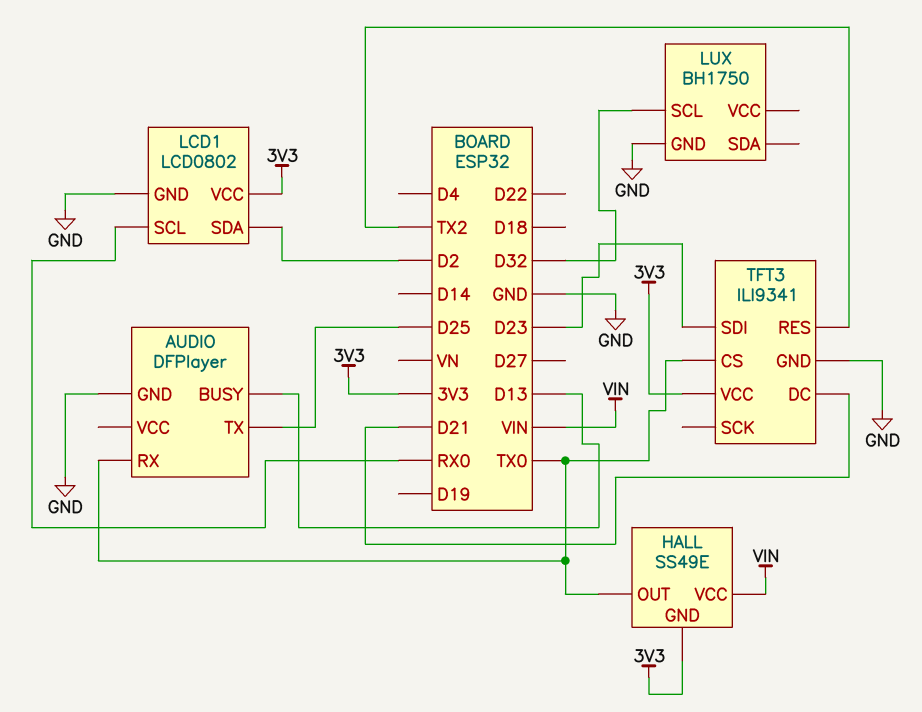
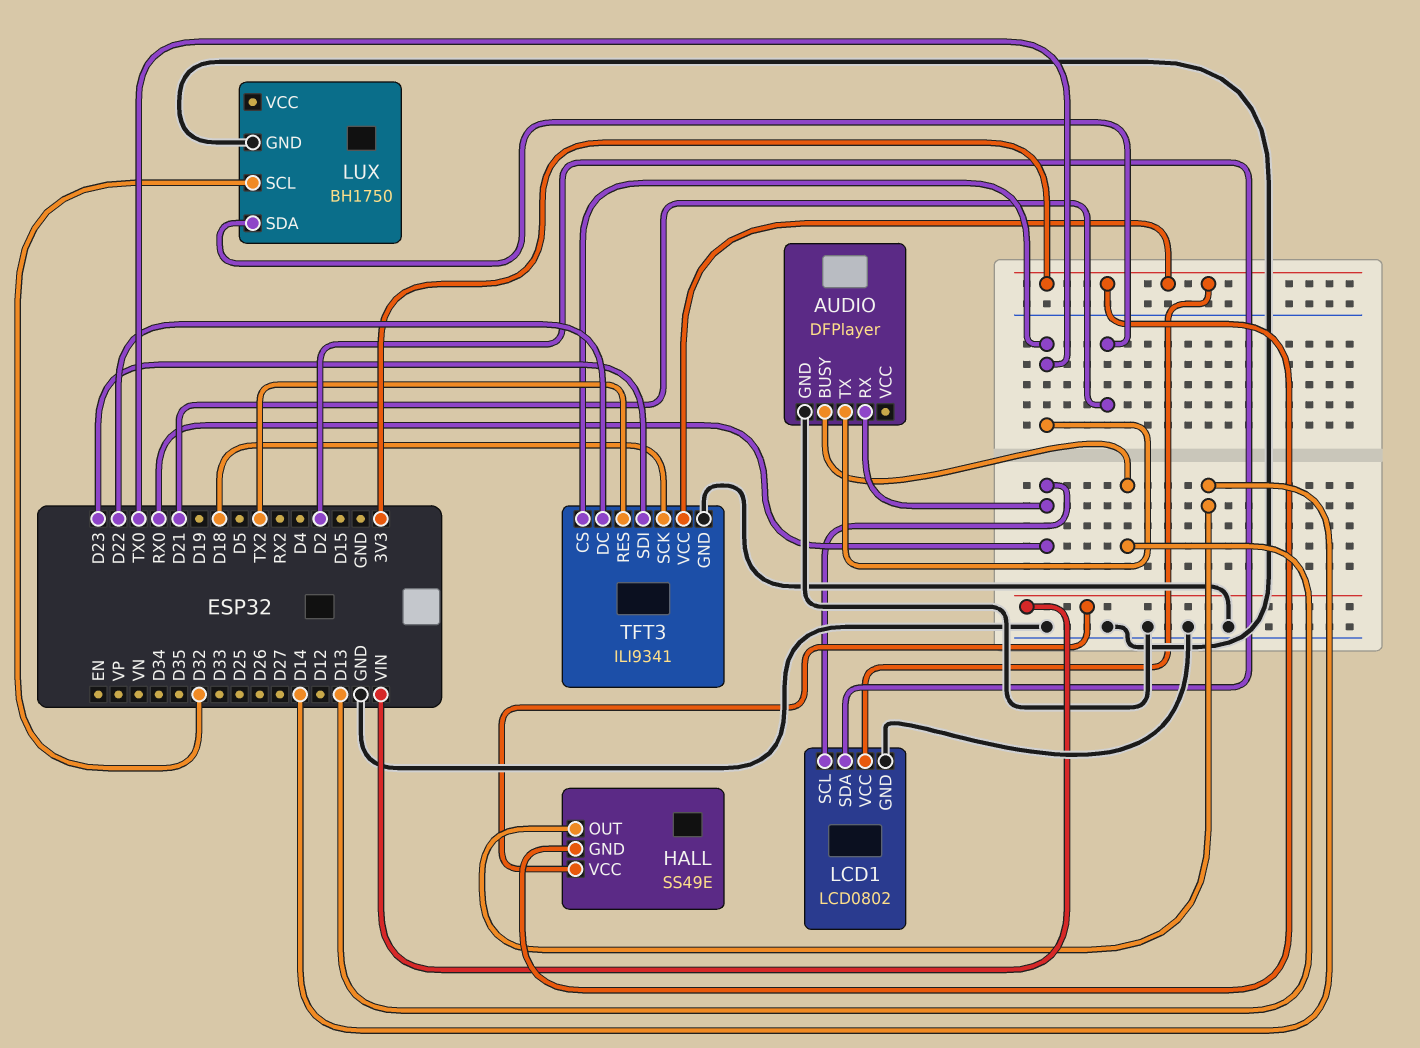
AUDIO pin RX: TX0 -> RX0
AUDIO pin TX: D25 -> TX0
HALL pin OUT: TX0 -> D14
LUX pin SDA: none -> D21
TFT3 pin DC: D21 -> D22
TFT3 pin SCK: none -> D18

